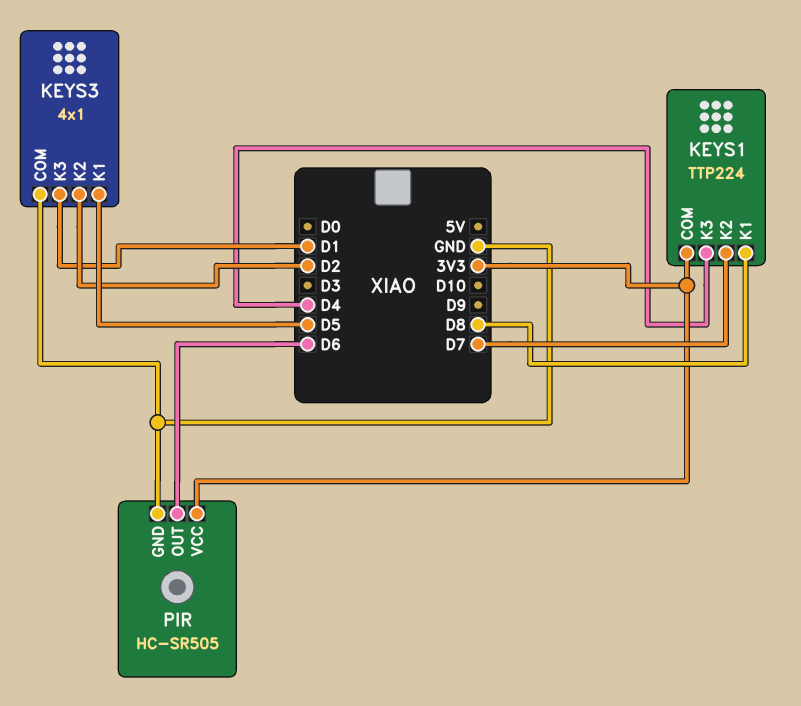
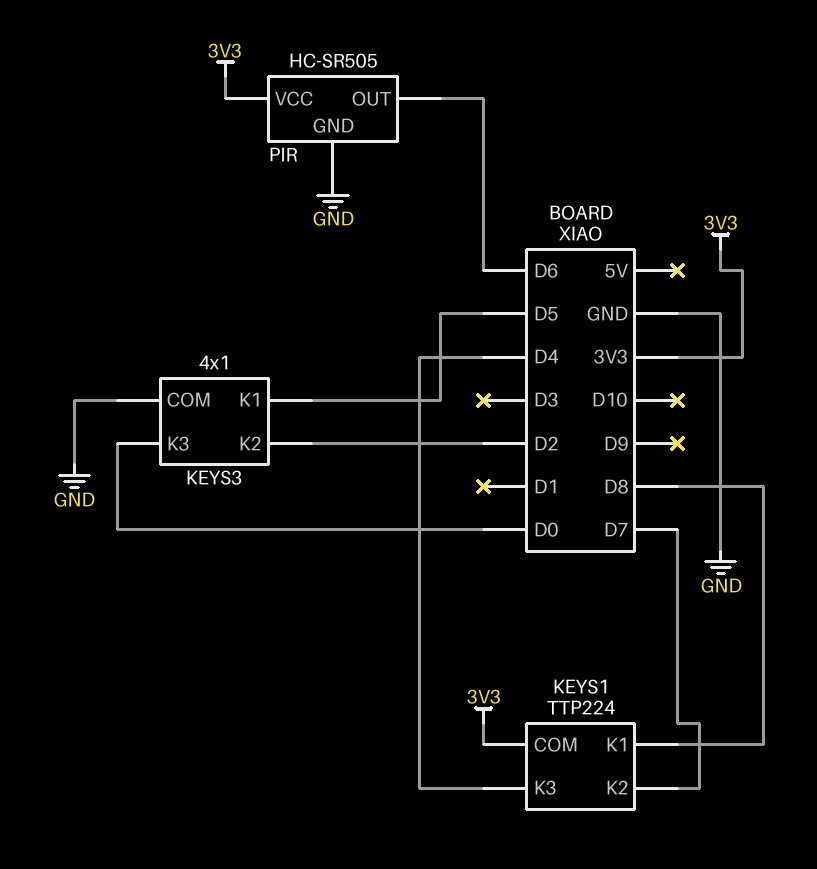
KEYS3 pin K3: D1 -> D0

